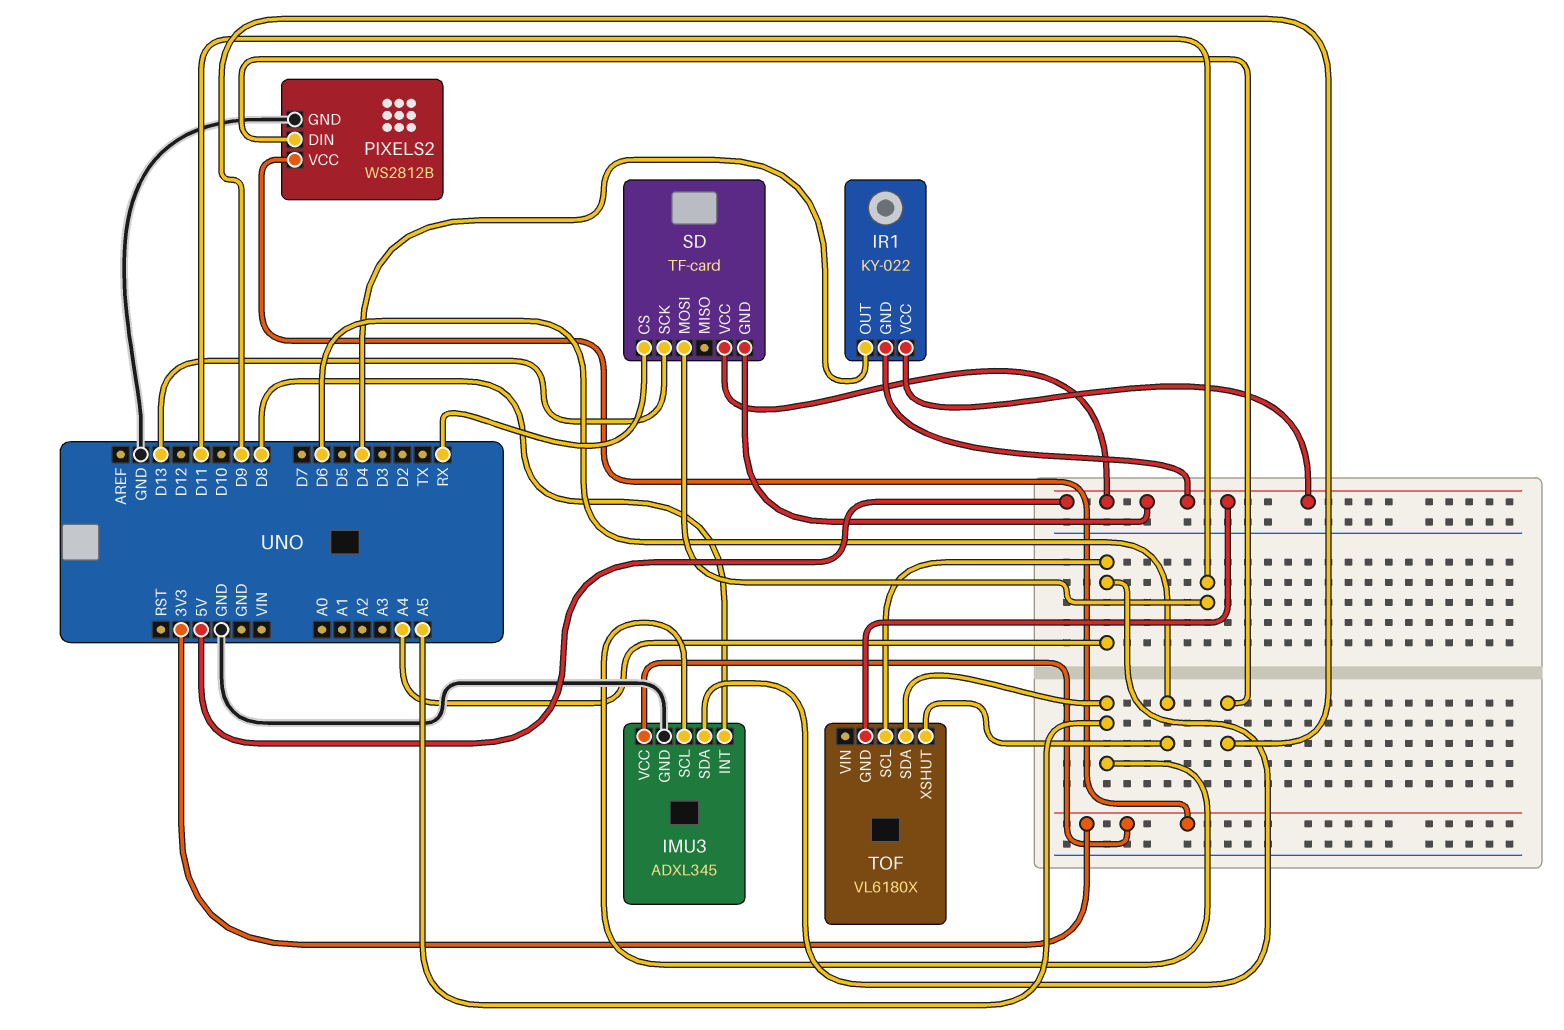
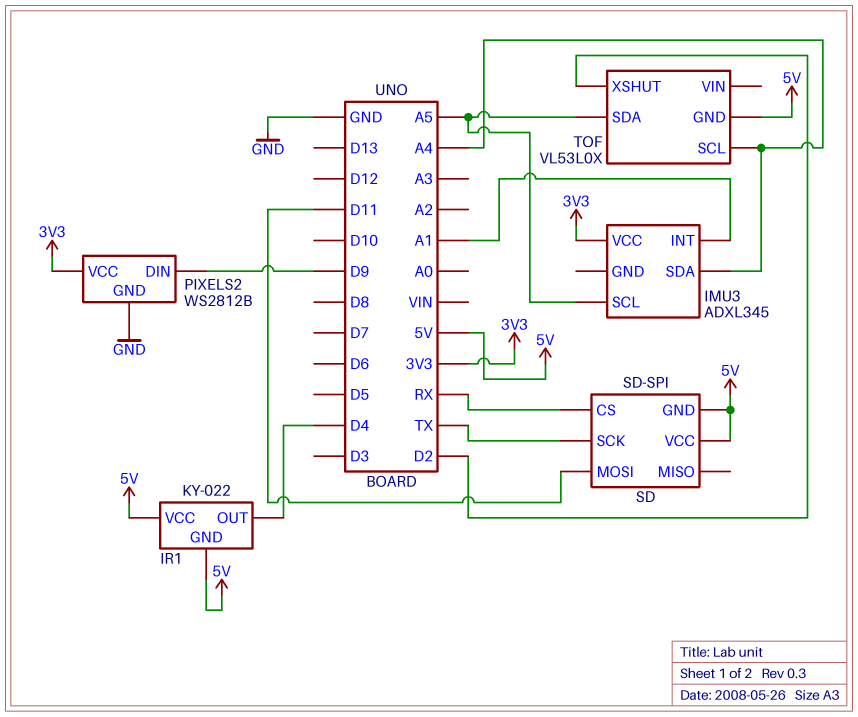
IMU3 pin GND: GND -> none
IMU3 pin INT: D8 -> A1
SD: TF-card -> SD-SPI
SD pin SCK: D13 -> TX
TOF: VL6180X -> VL53L0X
TOF pin XSHUT: D6 -> D2

